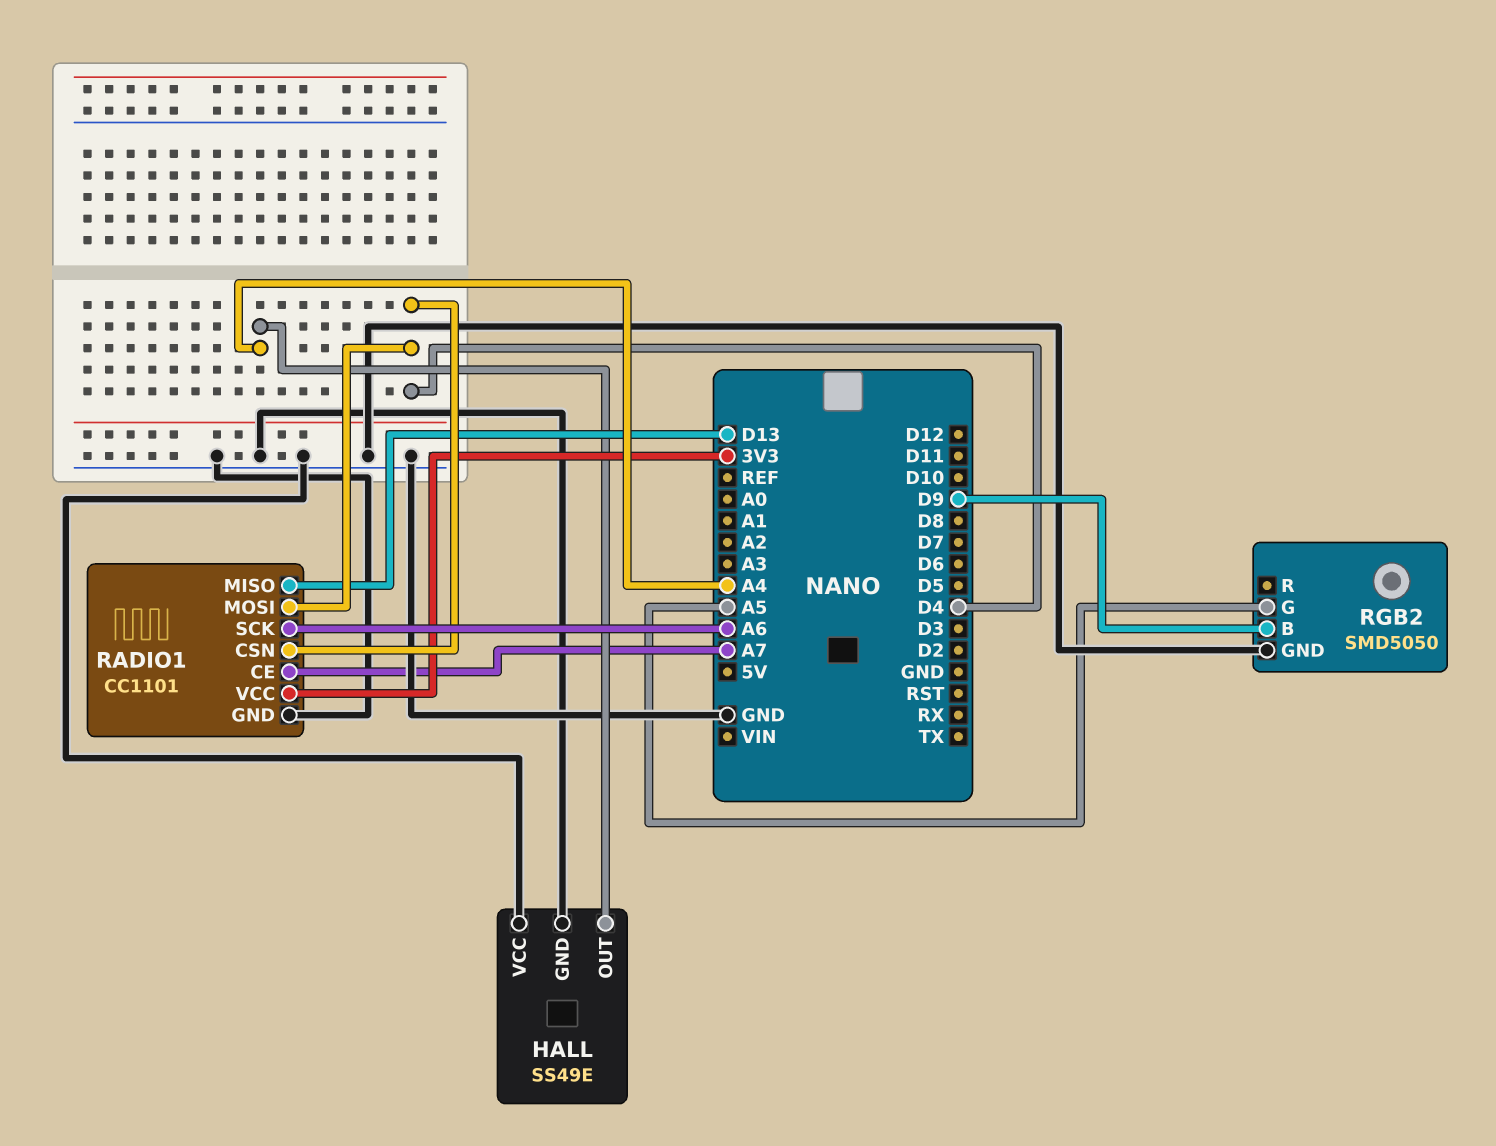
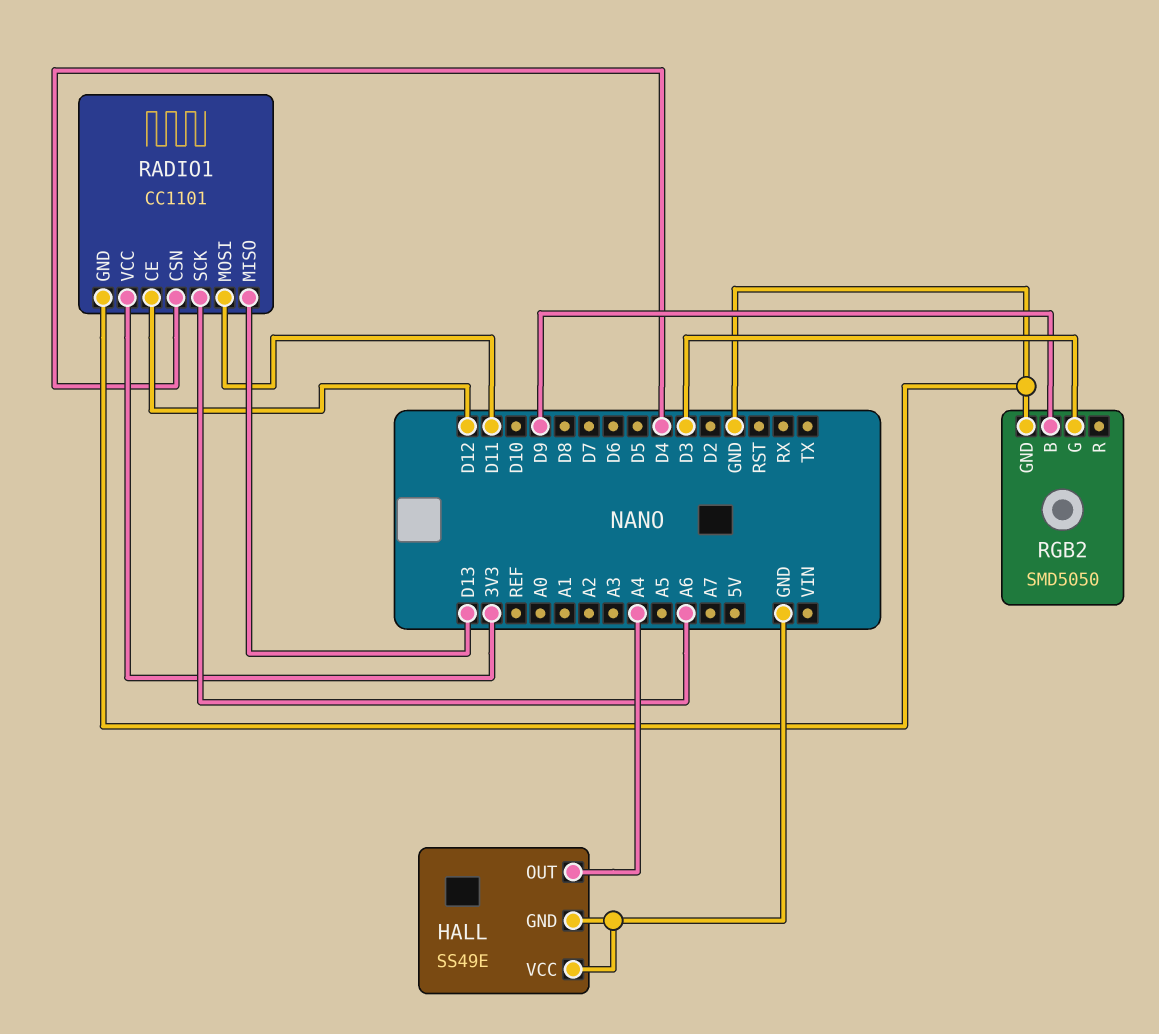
RADIO1 pin CE: A7 -> D12
RADIO1 pin MOSI: D4 -> D11
RGB2 pin G: A5 -> D3

